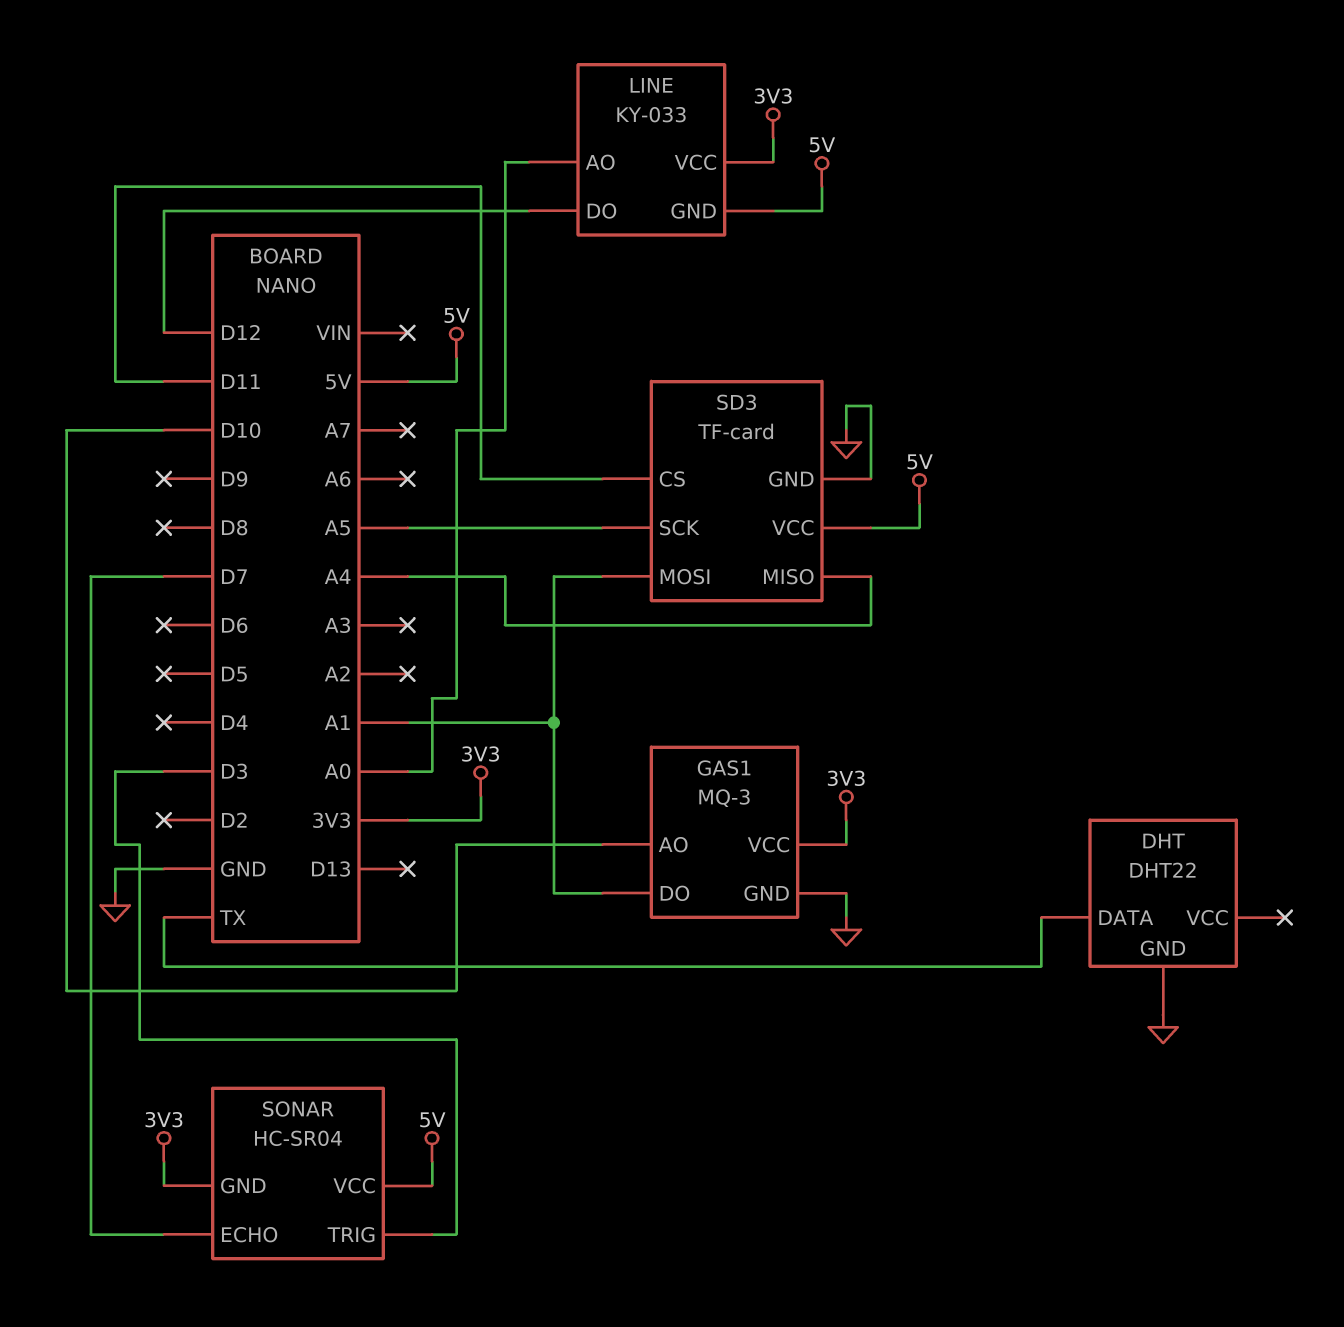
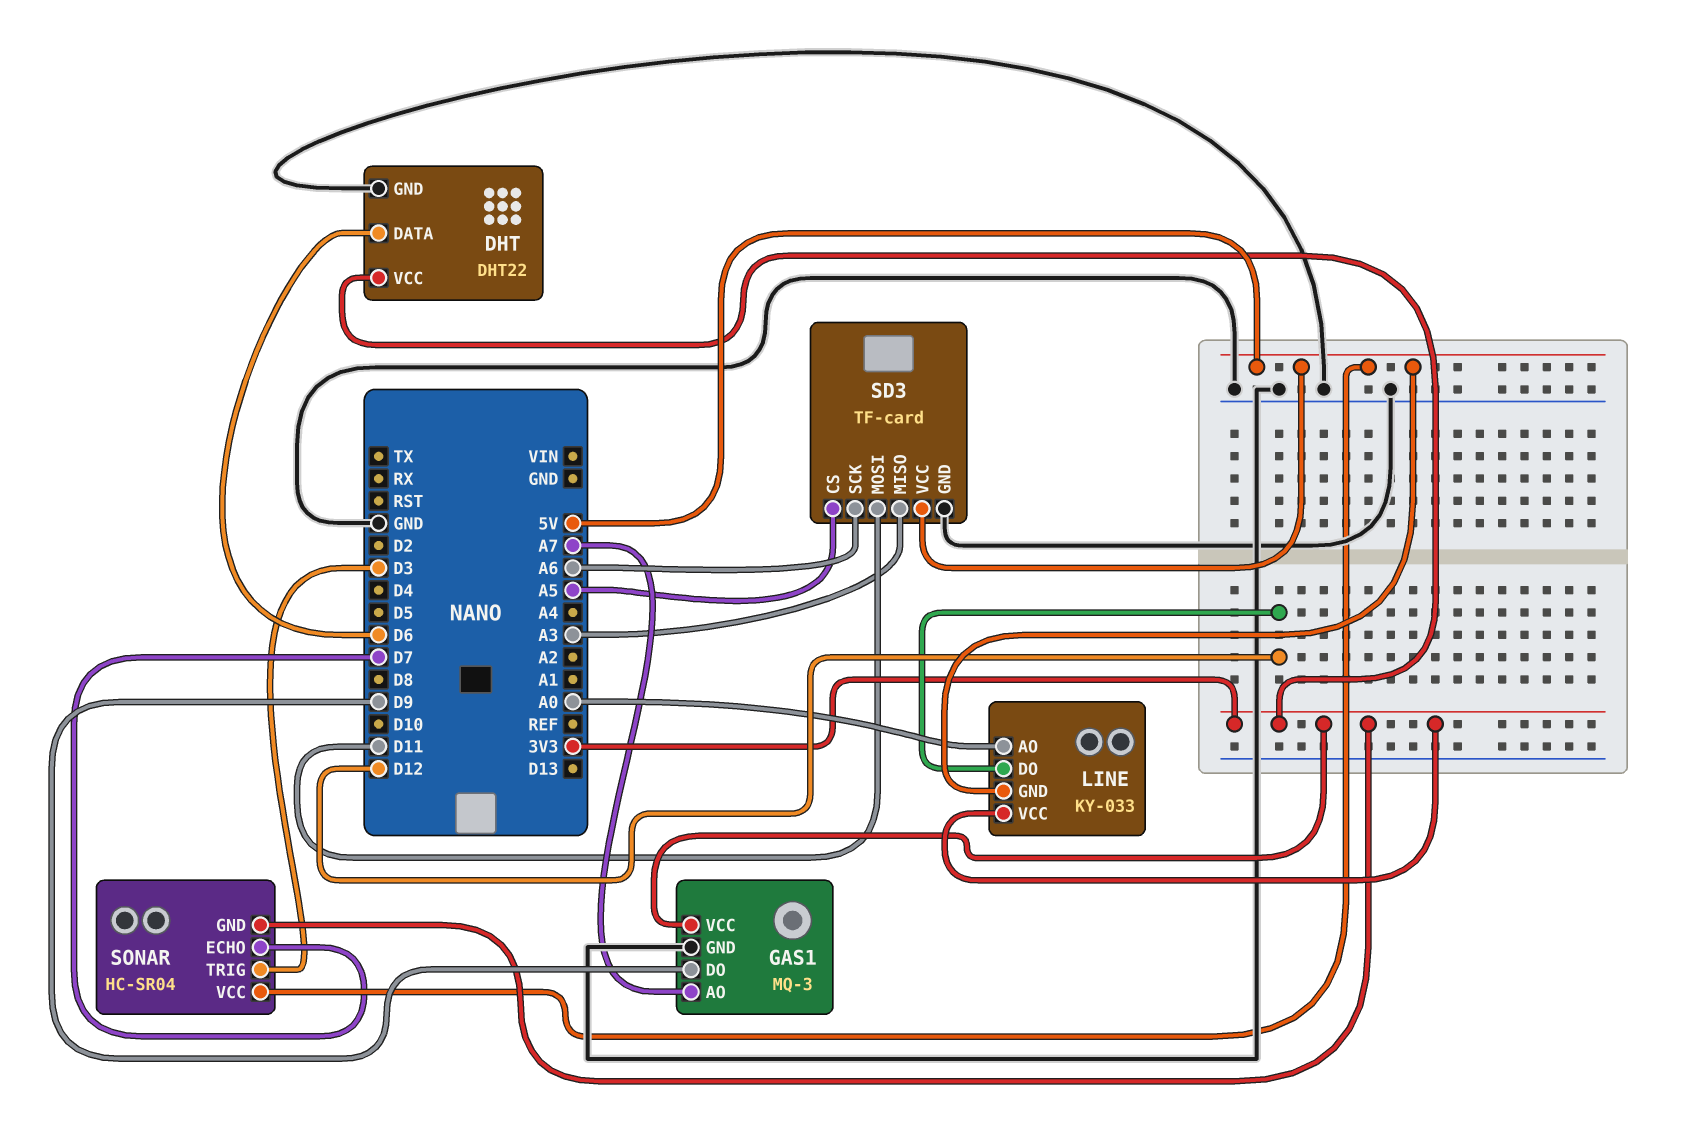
DHT pin DATA: TX -> D6
DHT pin VCC: none -> 3V3
GAS1 pin AO: D10 -> A7
GAS1 pin DO: A1 -> D9
SD3 pin CS: D11 -> A5
SD3 pin MISO: A4 -> A3
SD3 pin MOSI: A1 -> D11
SD3 pin SCK: A5 -> A6

